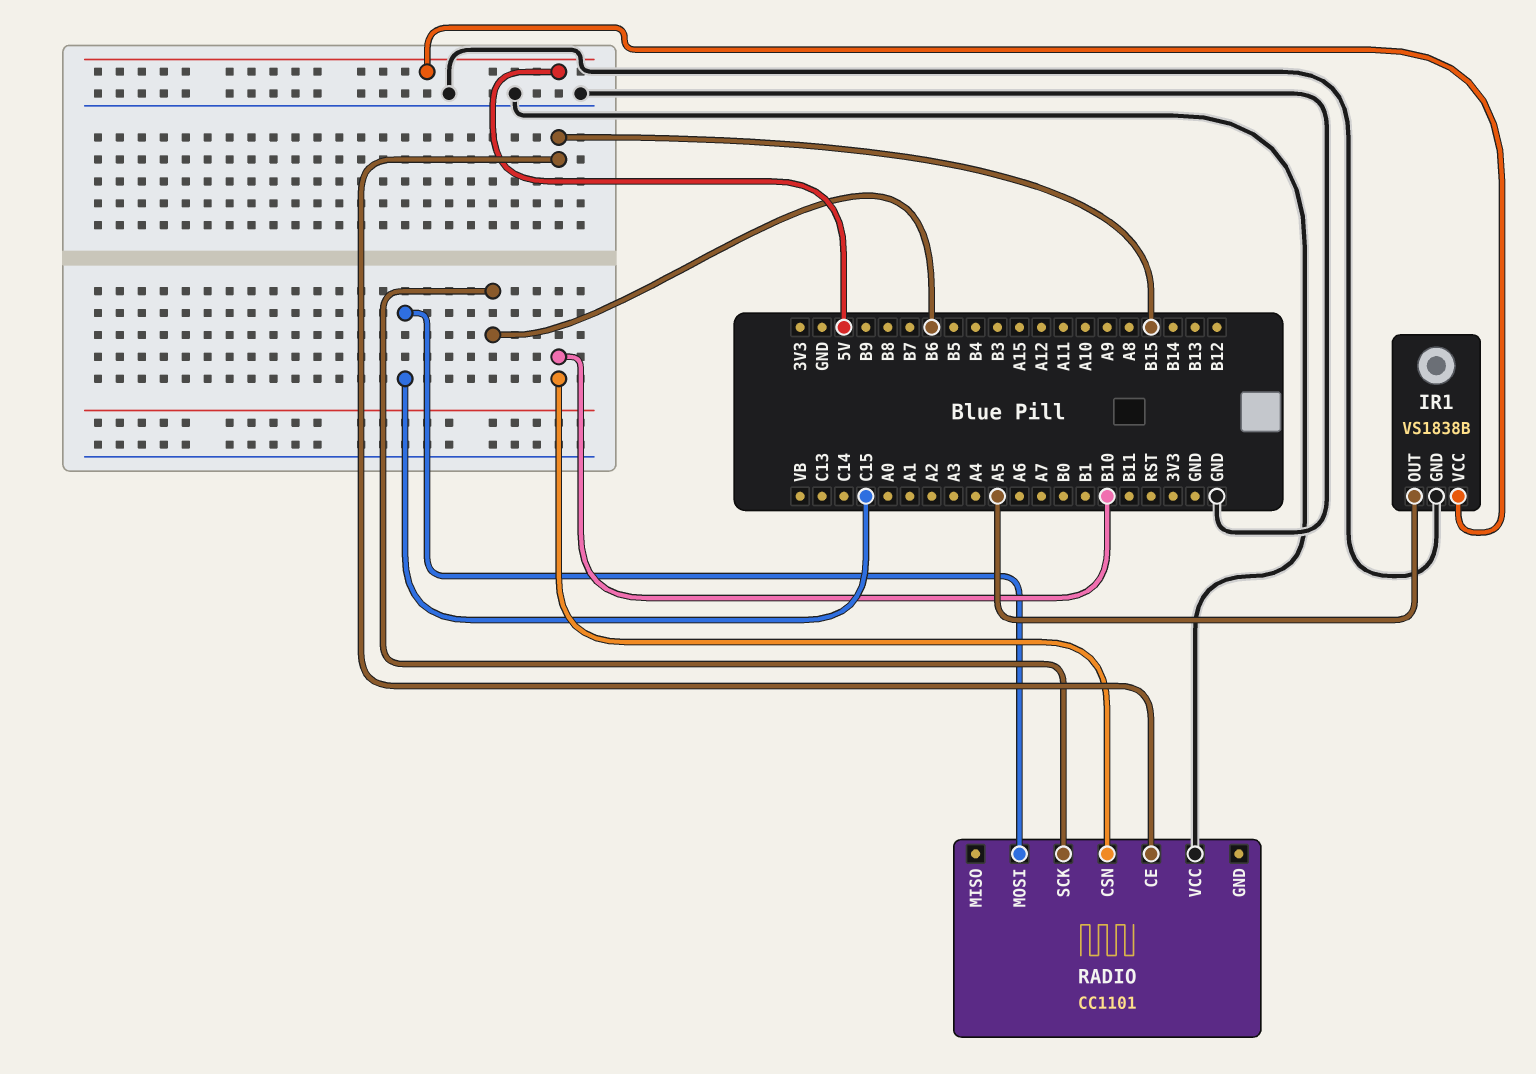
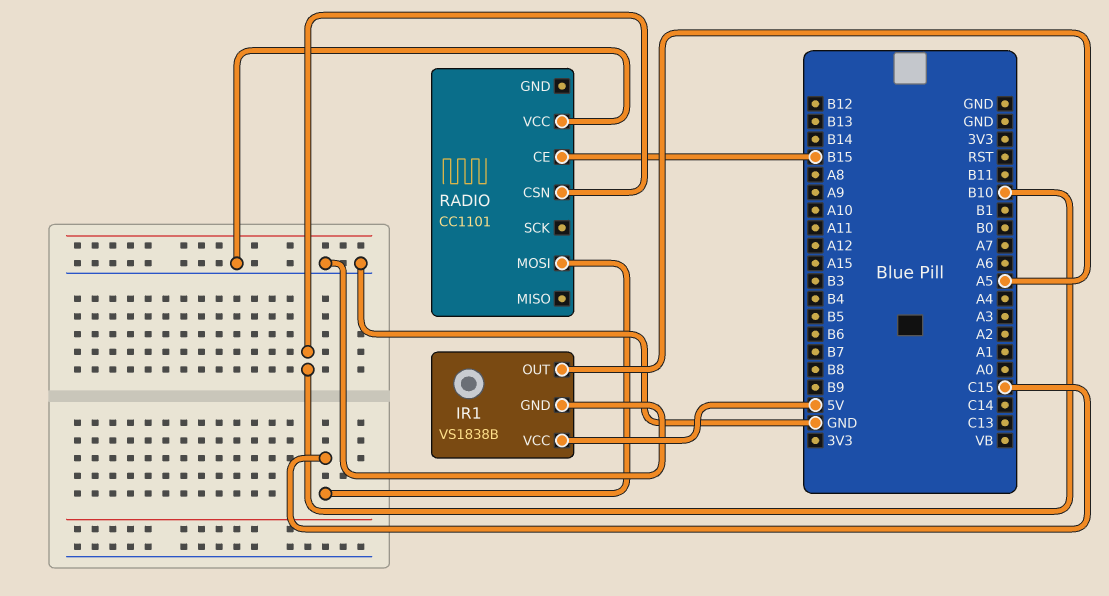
RADIO pin SCK: B6 -> none

